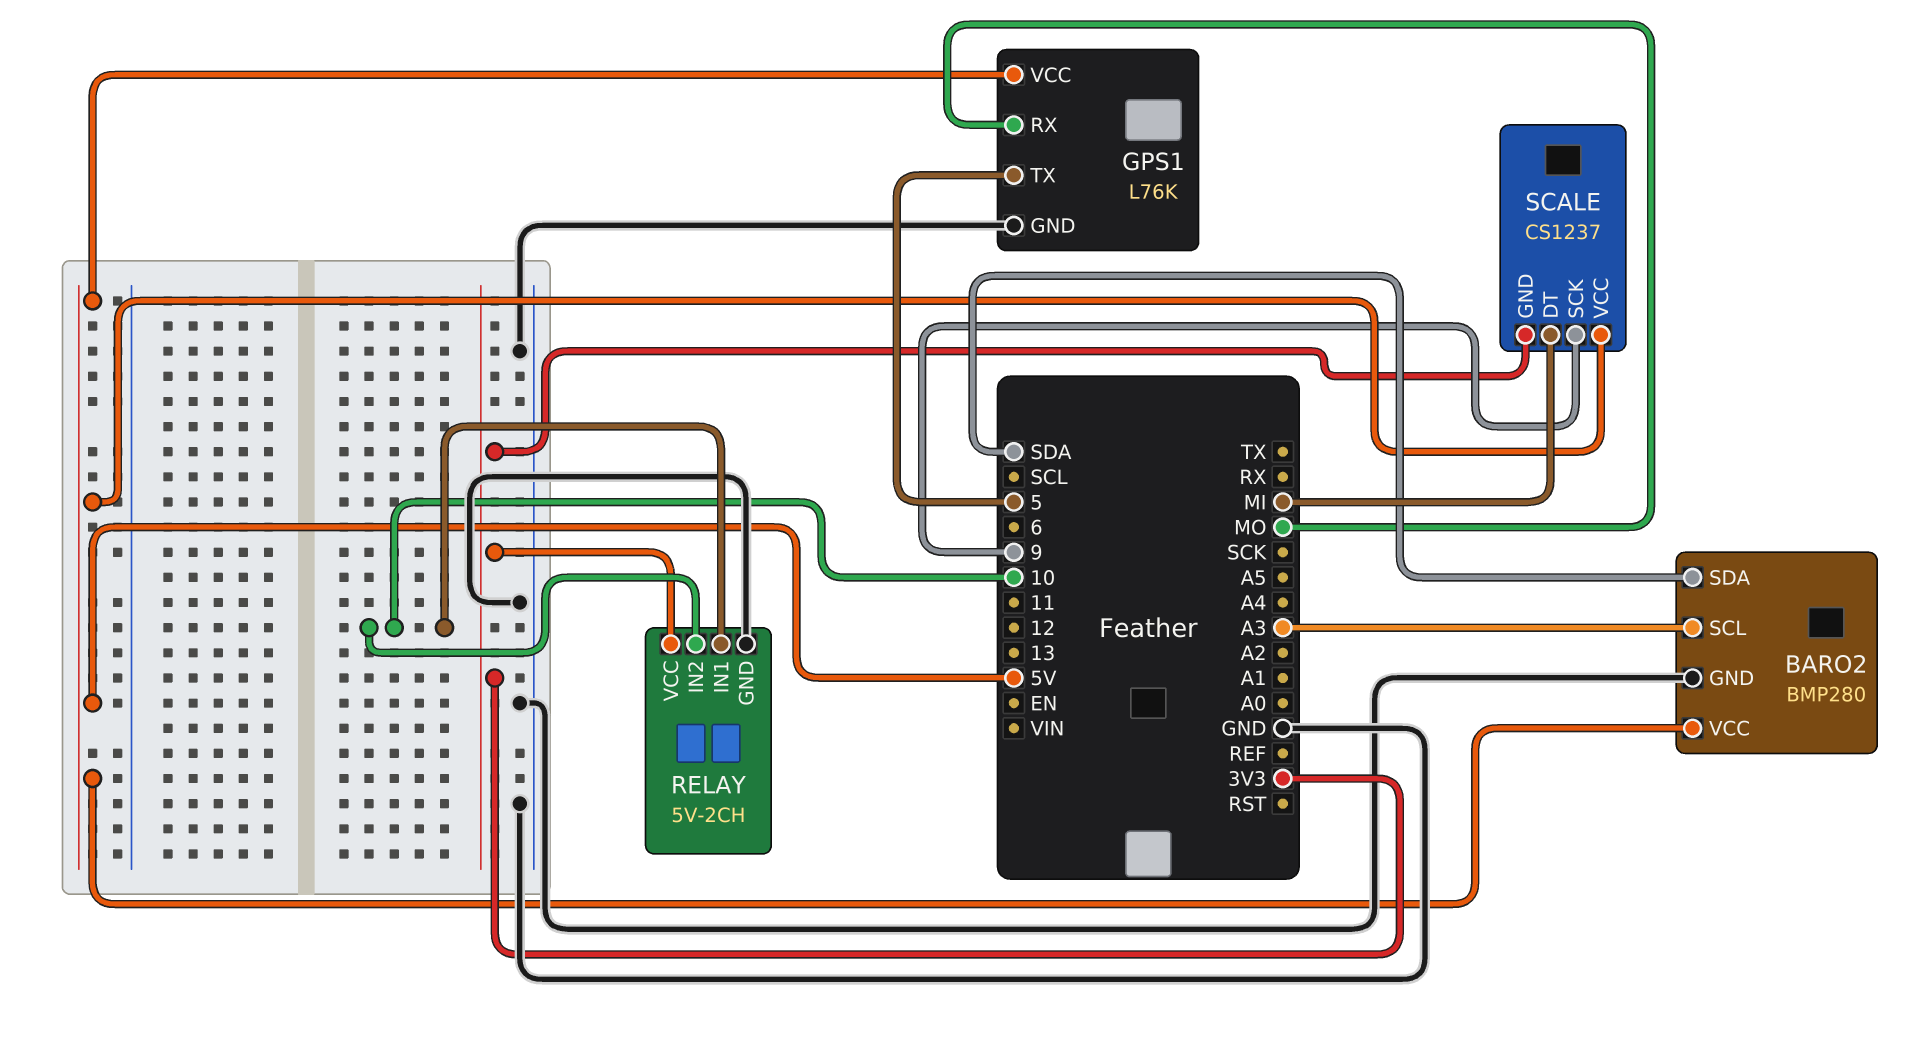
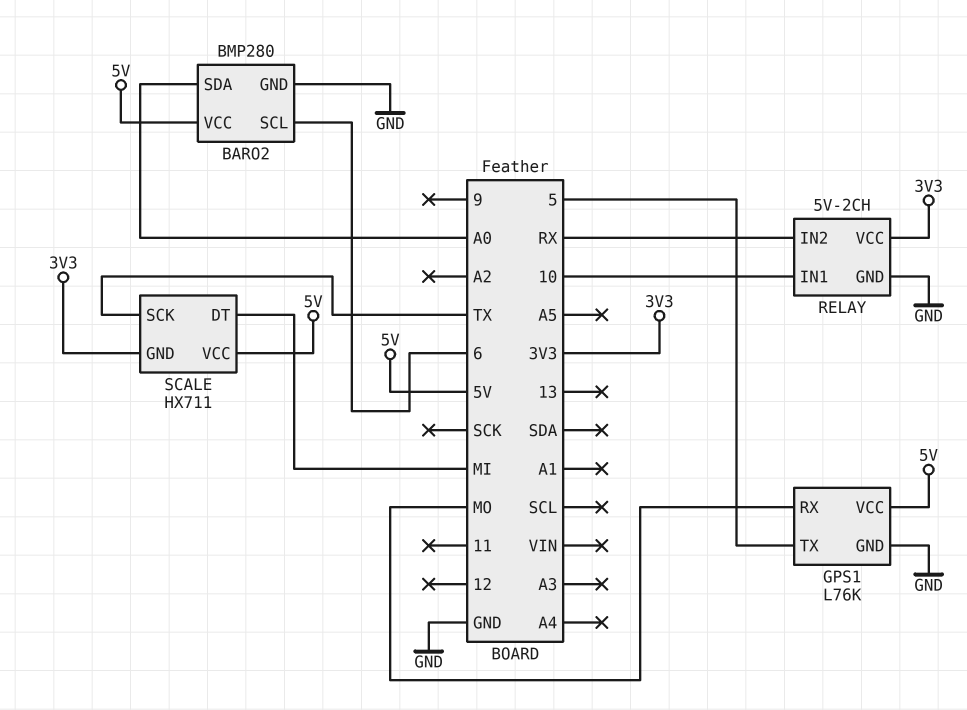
BARO2 pin SCL: A3 -> 6
BARO2 pin SDA: SDA -> A0
RELAY pin IN2: 10 -> RX
SCALE: CS1237 -> HX711
SCALE pin SCK: 9 -> TX

